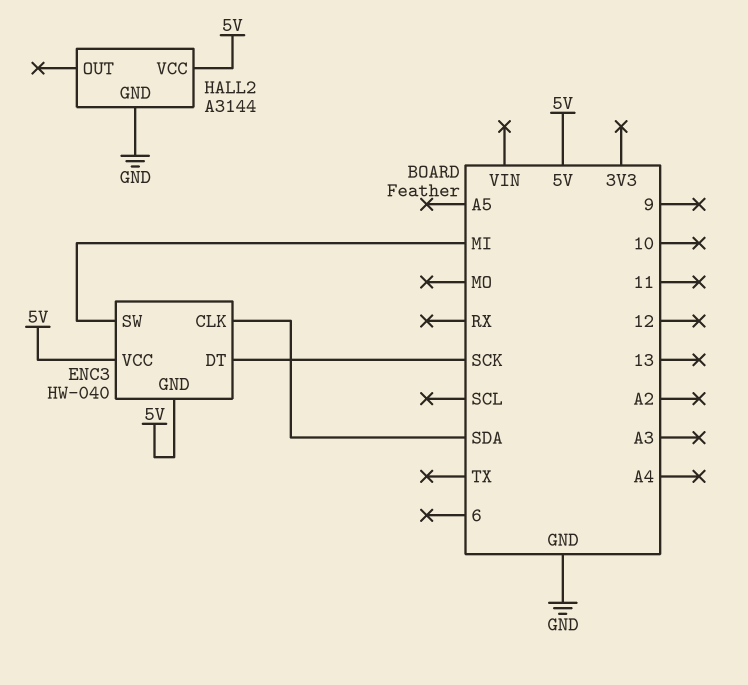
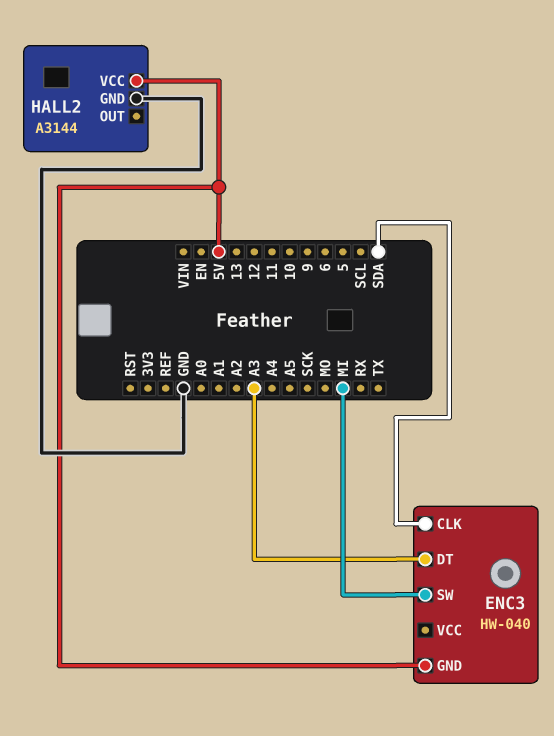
ENC3 pin DT: SCK -> A3
ENC3 pin VCC: 5V -> none

